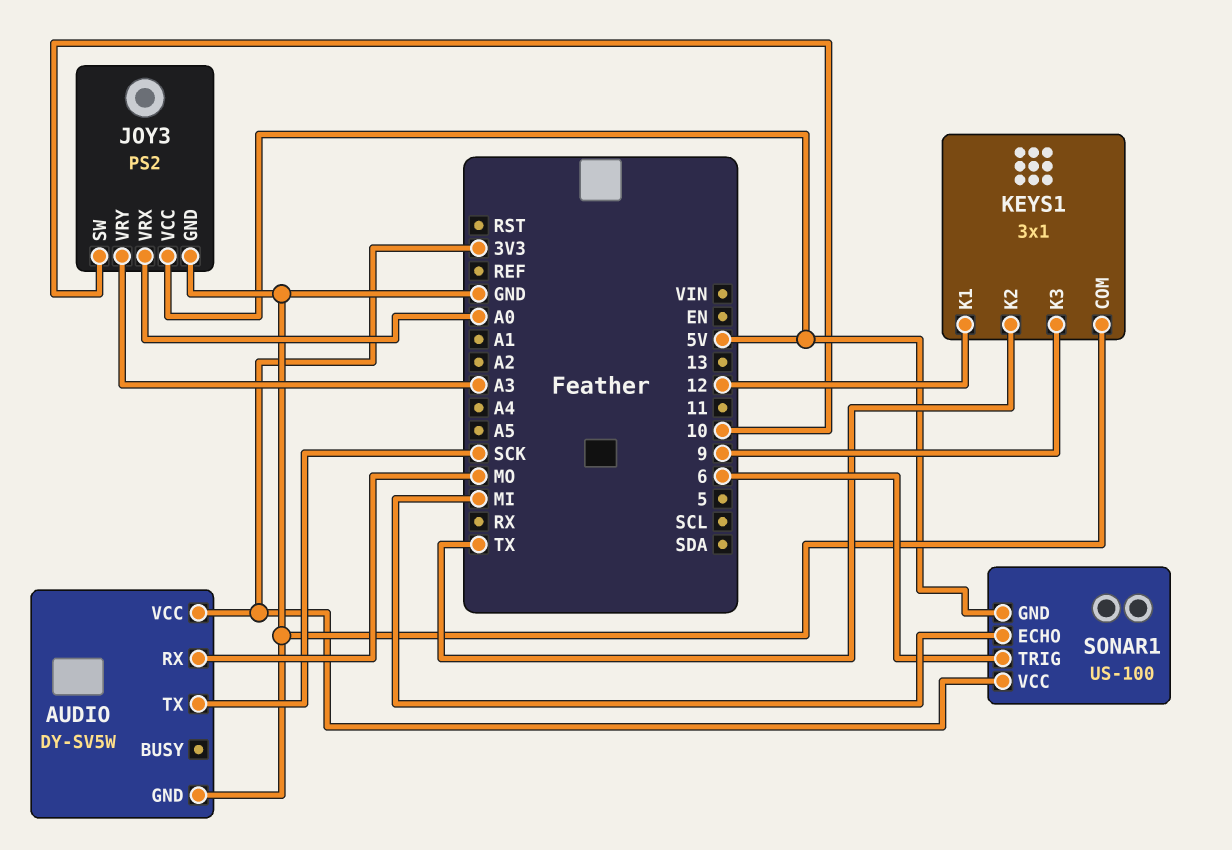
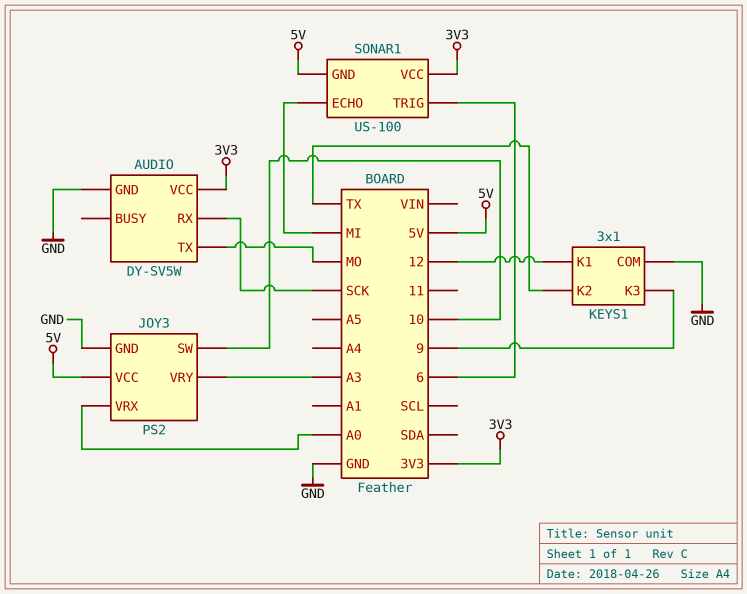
AUDIO pin RX: MO -> SCK
AUDIO pin TX: SCK -> MO

